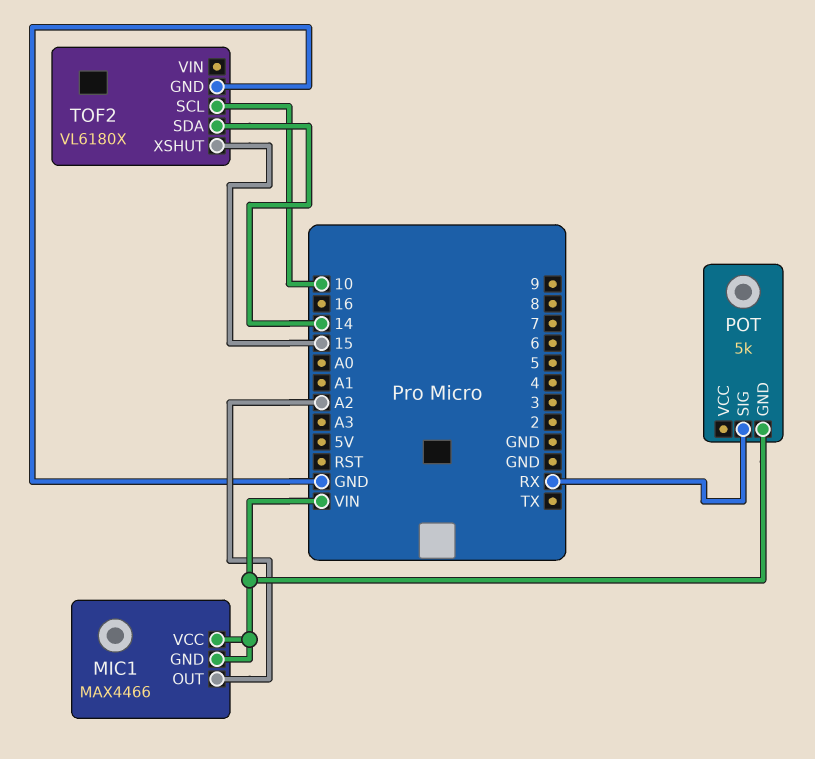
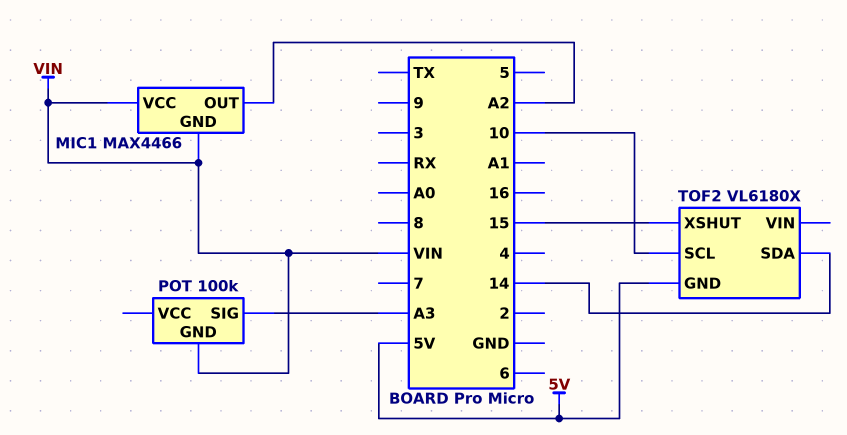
POT: 5k -> 100k
POT pin SIG: RX -> A3
TOF2 pin GND: GND -> 5V

